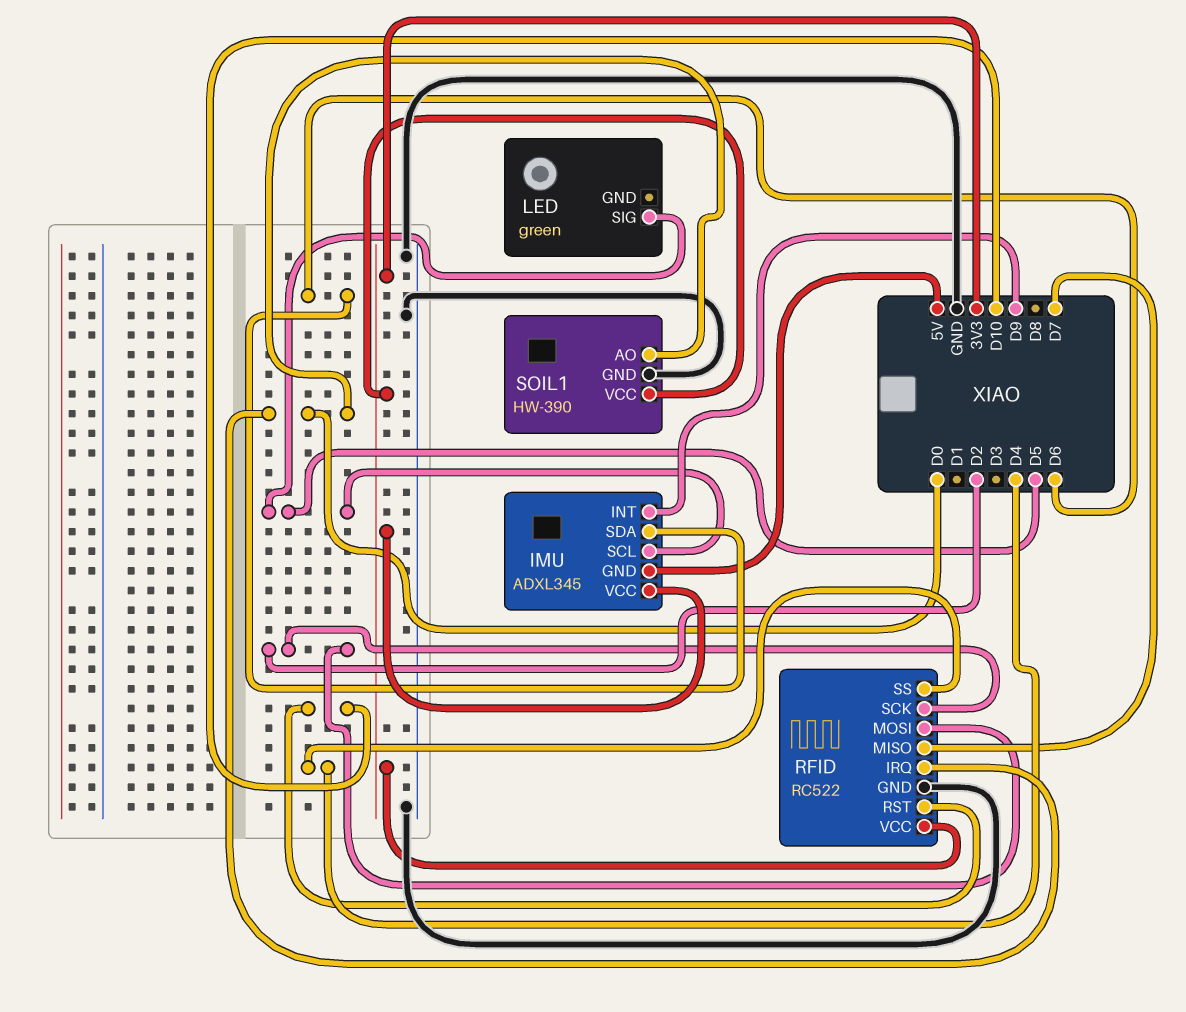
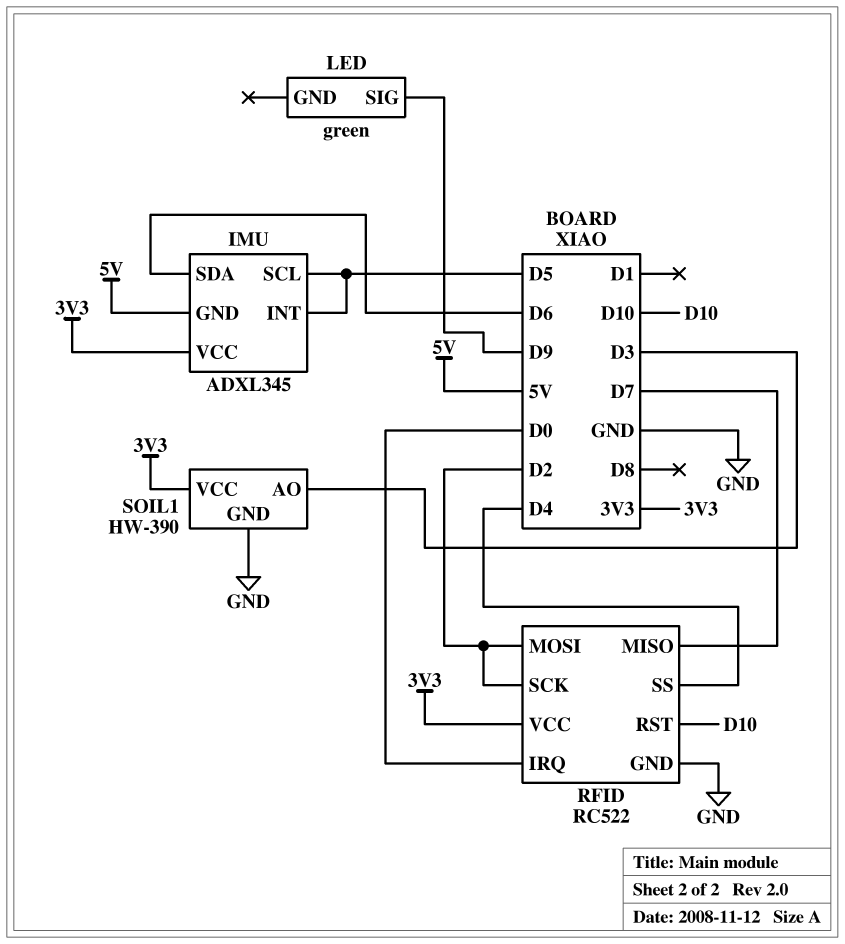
IMU pin INT: D9 -> D5
LED pin SIG: D5 -> D9
SOIL1 pin AO: D0 -> D3

